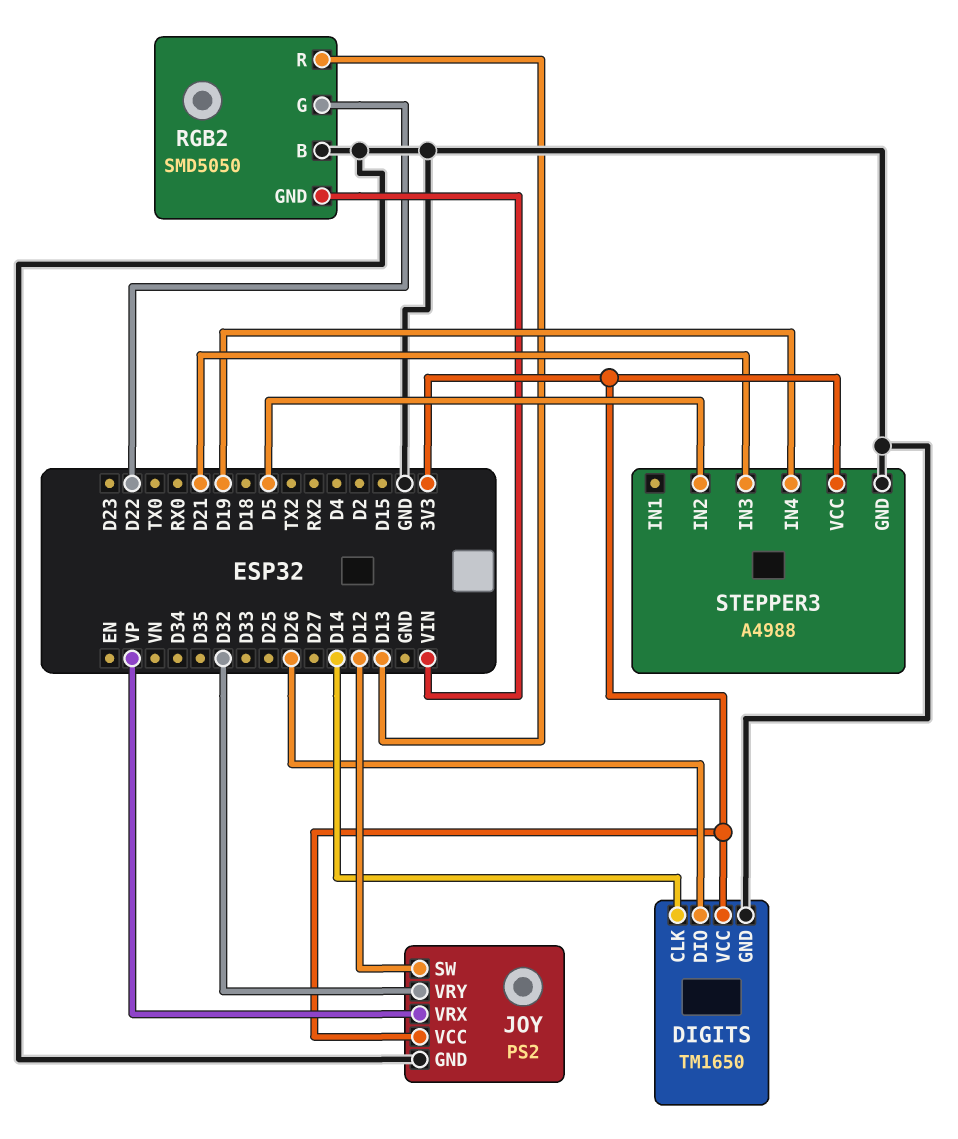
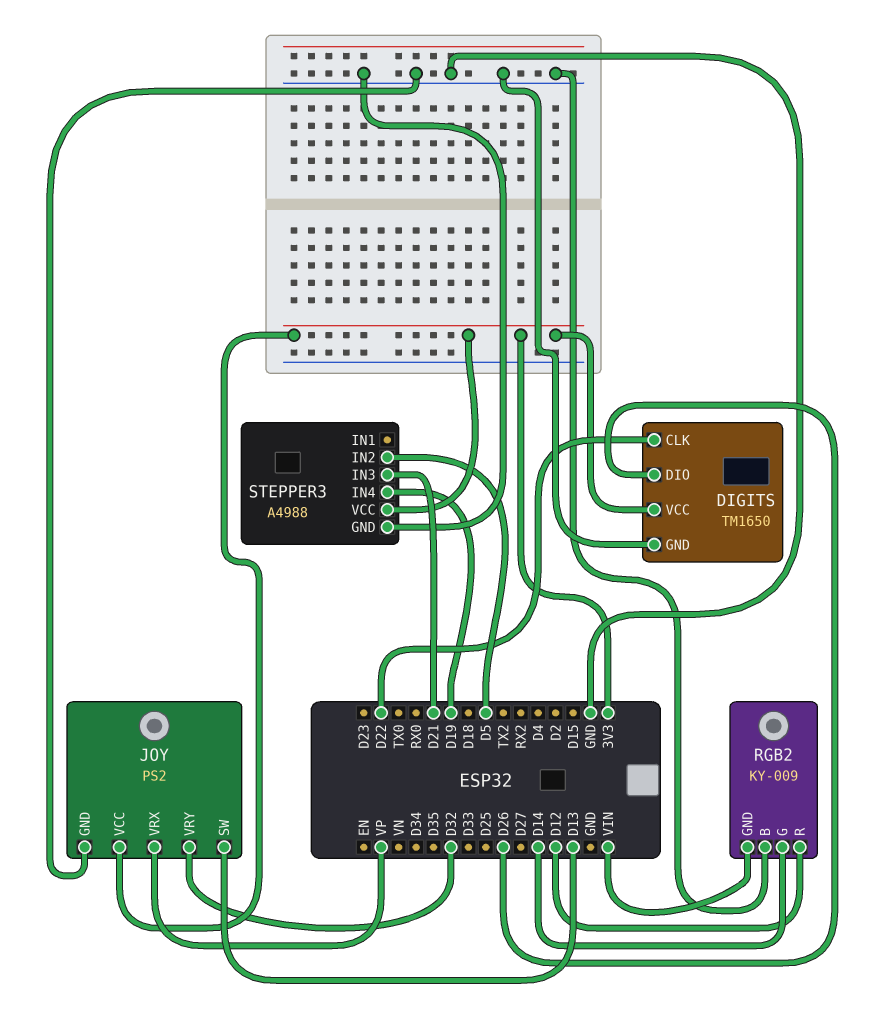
DIGITS pin CLK: D14 -> D22
JOY pin SW: D12 -> D13
RGB2: SMD5050 -> KY-009
RGB2 pin G: D22 -> D14
RGB2 pin R: D13 -> D12

